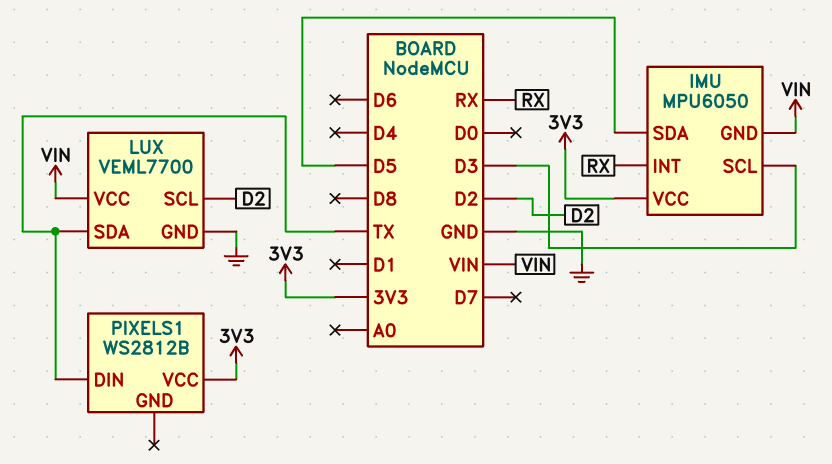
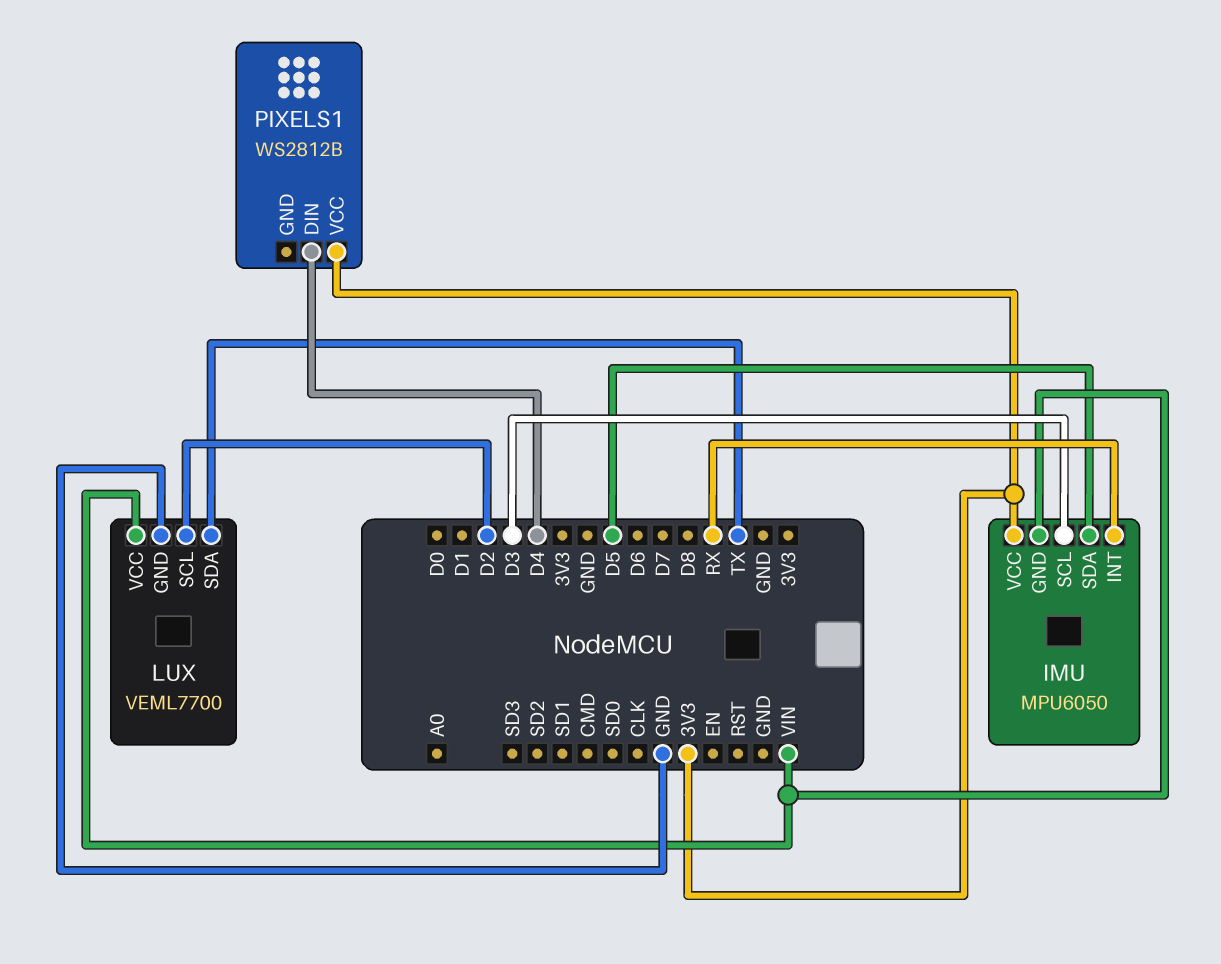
PIXELS1 pin DIN: TX -> D4

